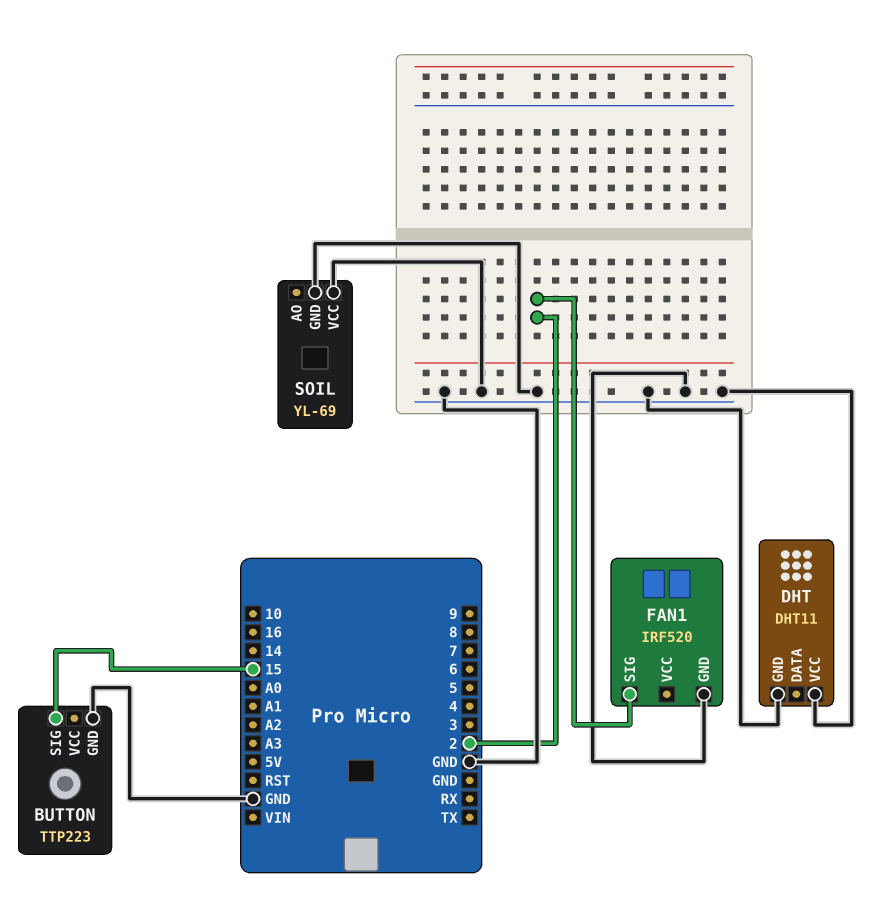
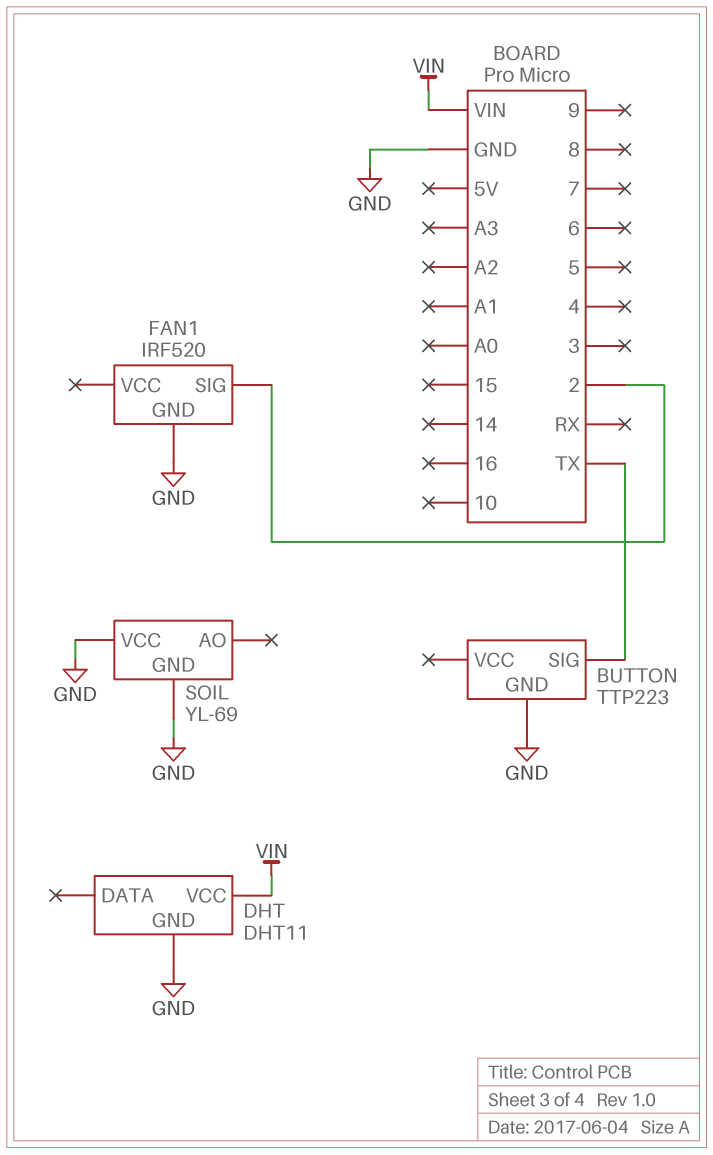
BUTTON pin SIG: 15 -> TX
DHT pin VCC: GND -> VIN

